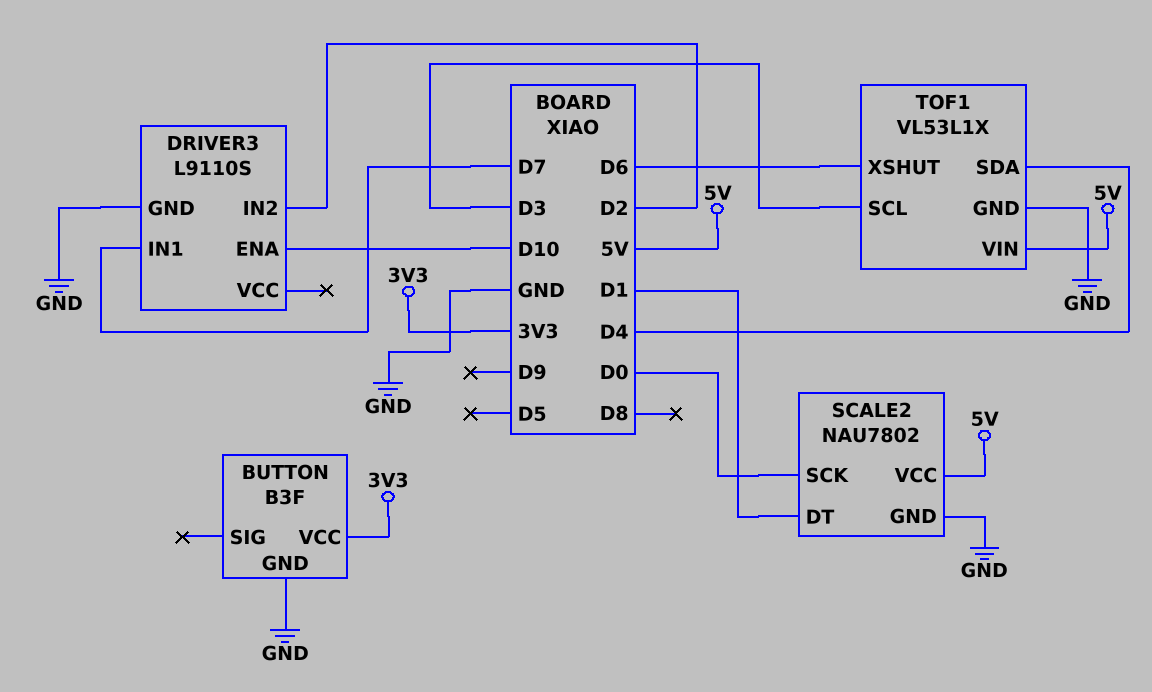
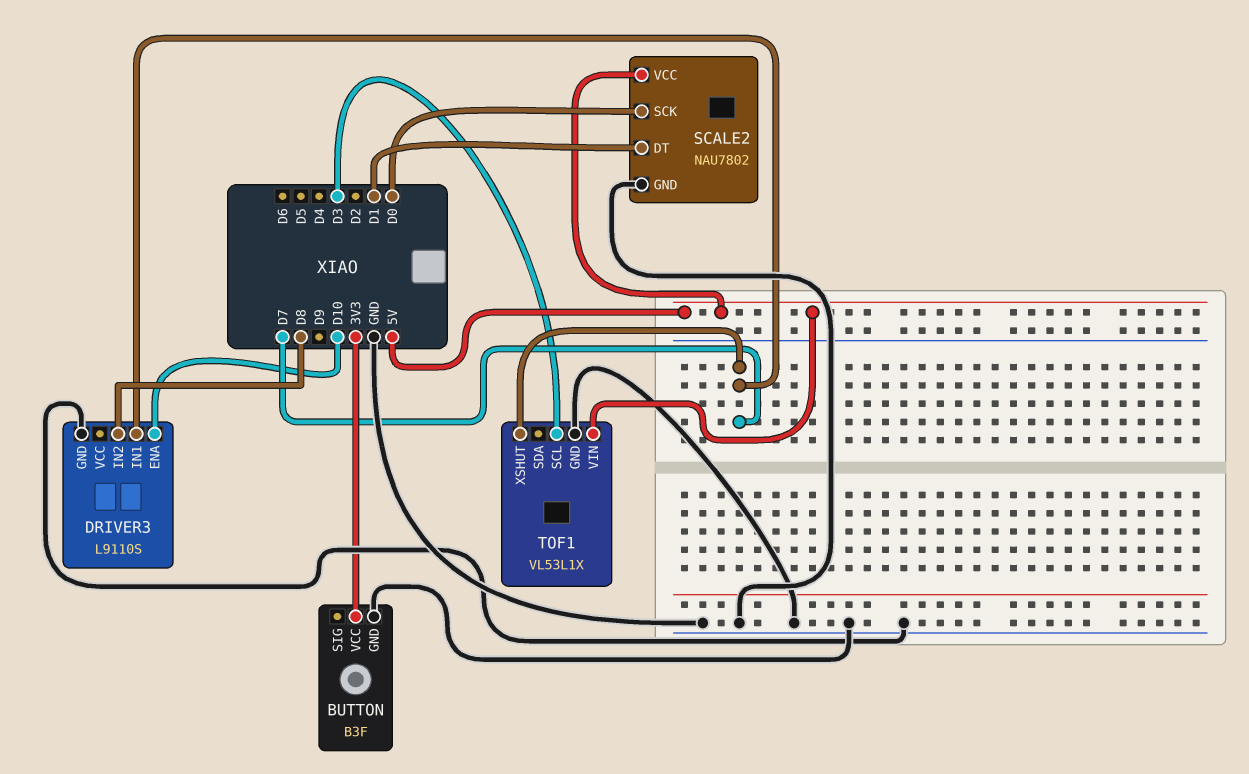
DRIVER3 pin IN2: D2 -> D8
TOF1 pin SDA: D4 -> none
TOF1 pin XSHUT: D6 -> D7

